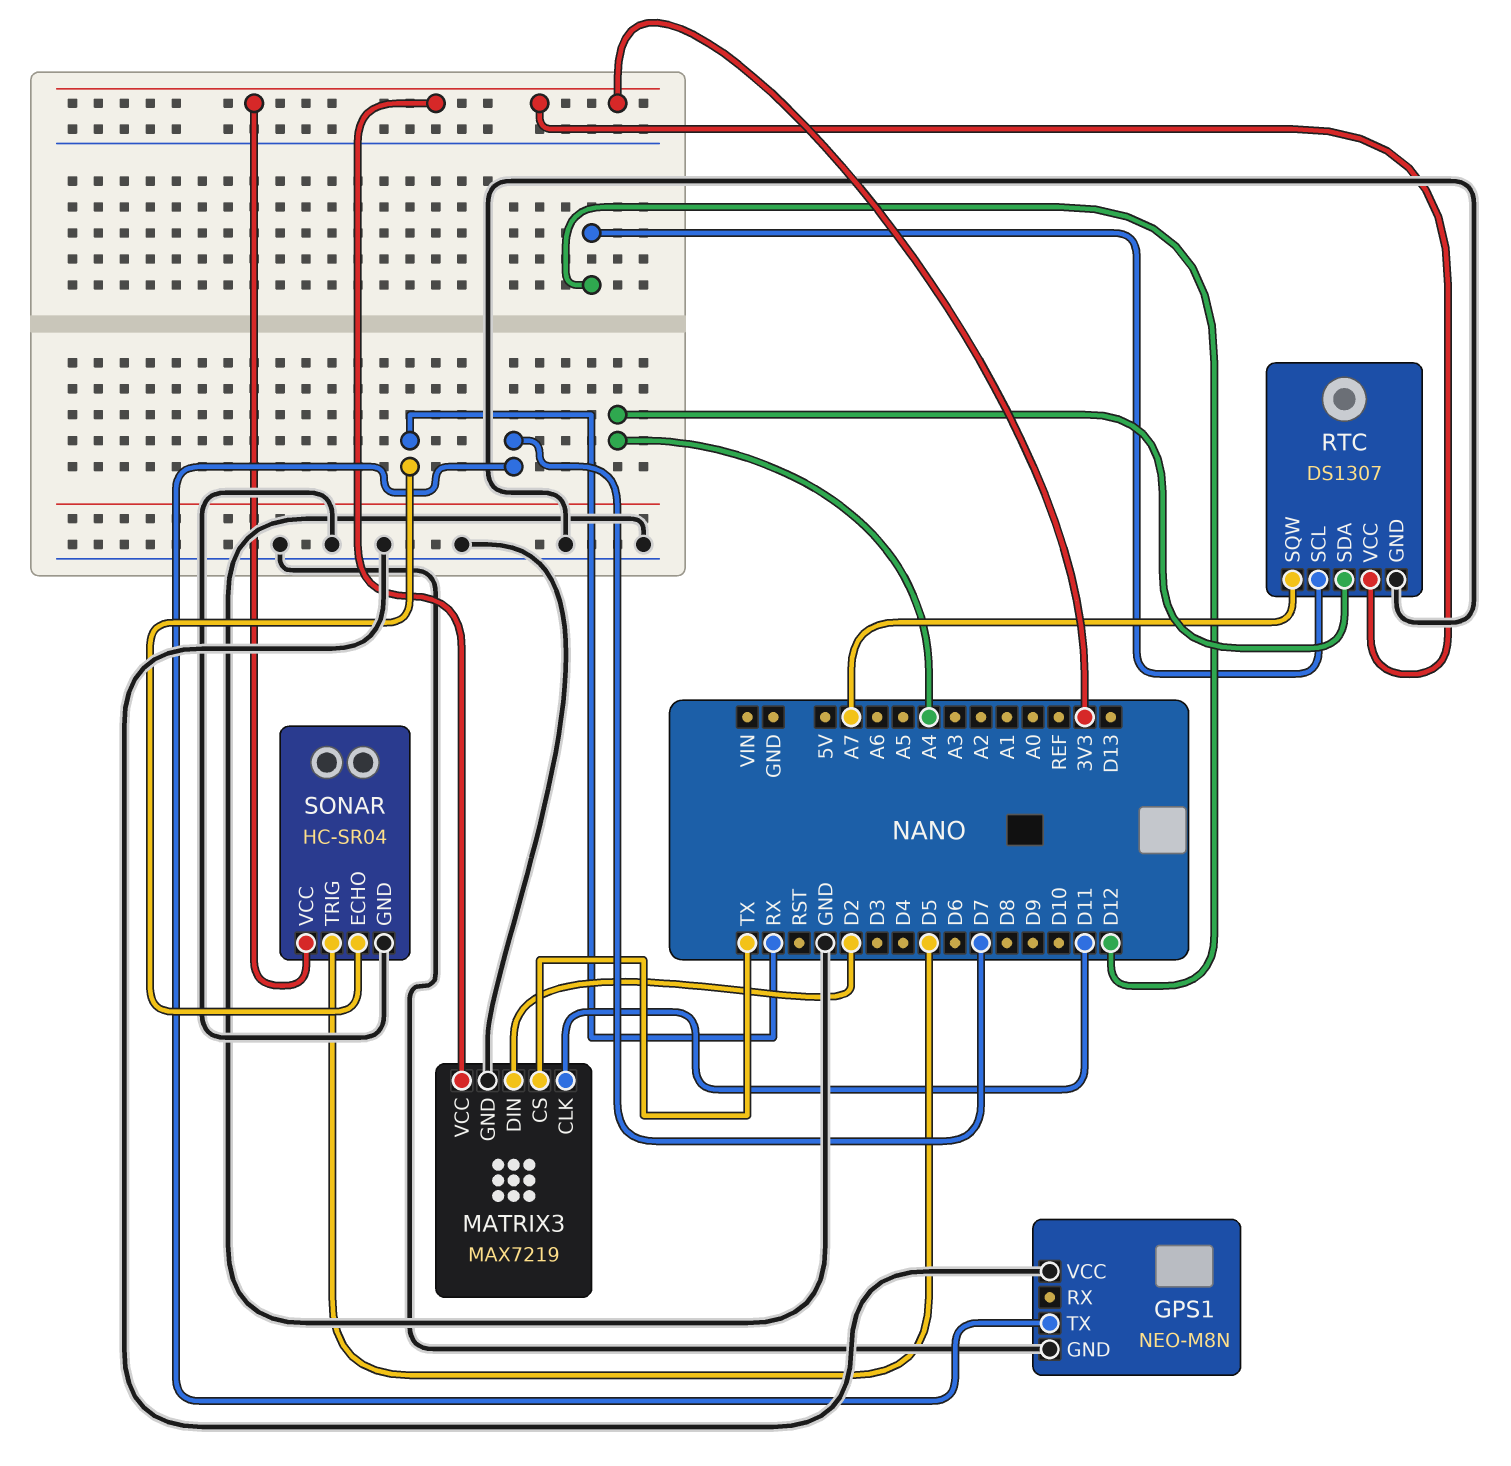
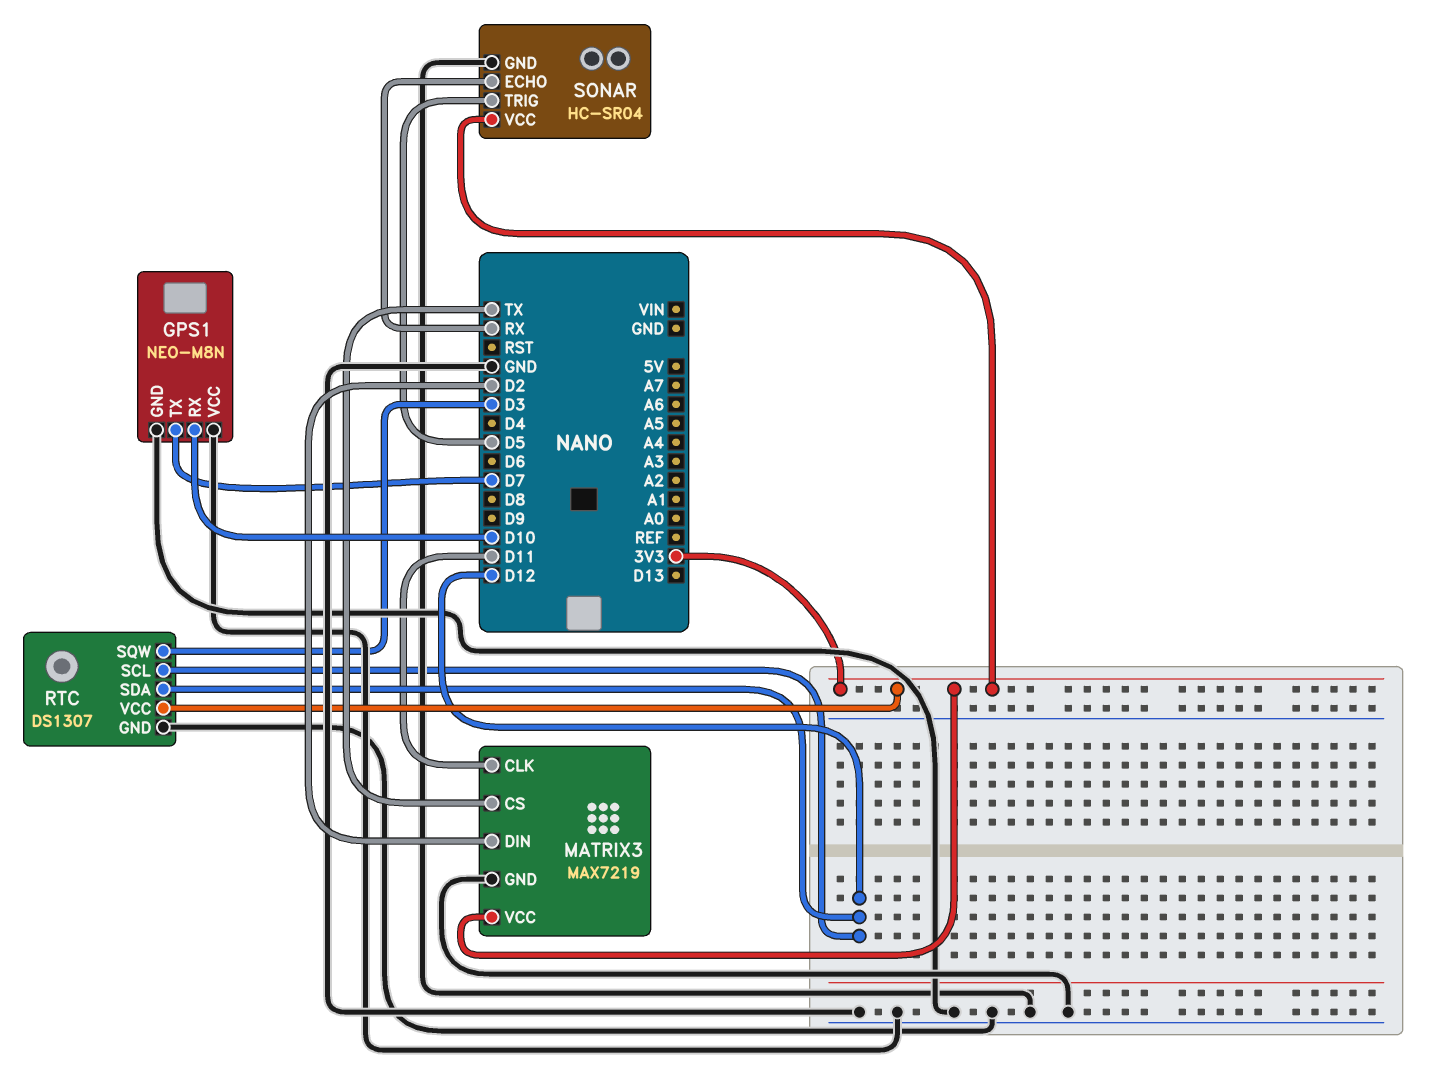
GPS1 pin RX: none -> D10
RTC pin SDA: A4 -> D12
RTC pin SQW: A7 -> D3

